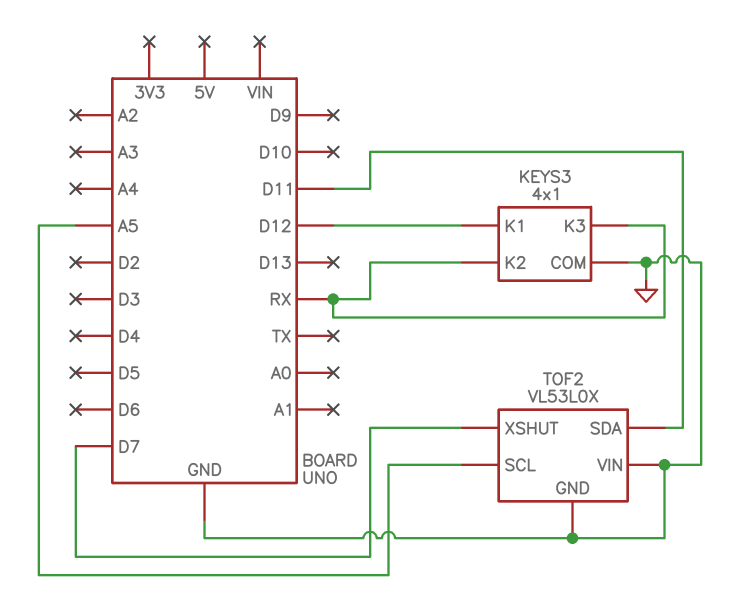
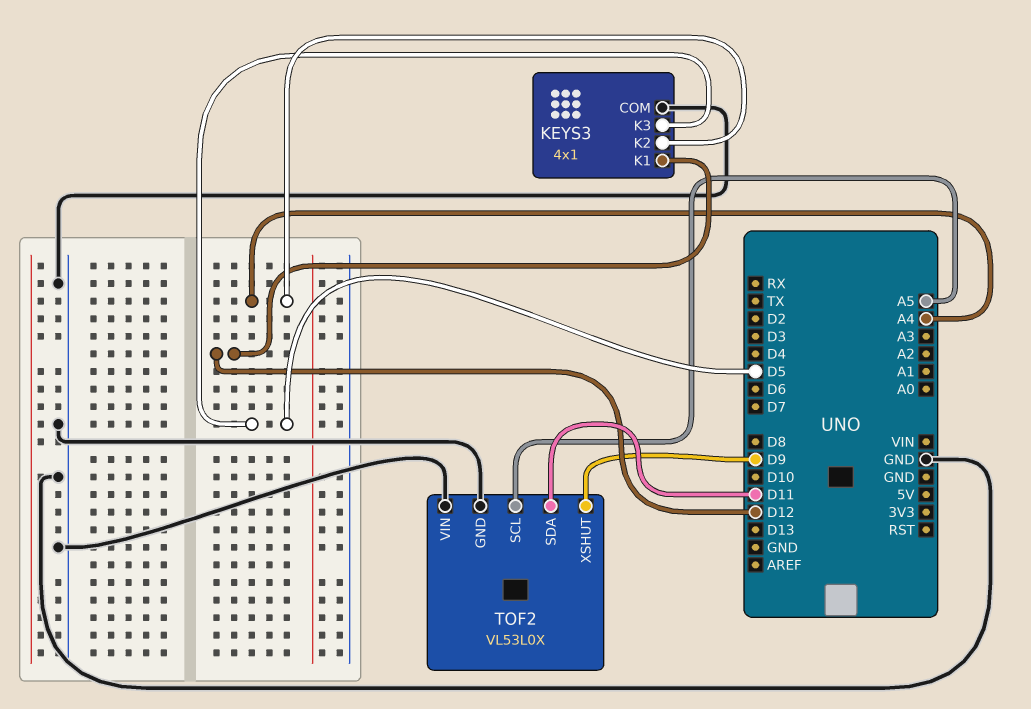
KEYS3 pin K2: RX -> A4
KEYS3 pin K3: RX -> D5
TOF2 pin XSHUT: D7 -> D9

